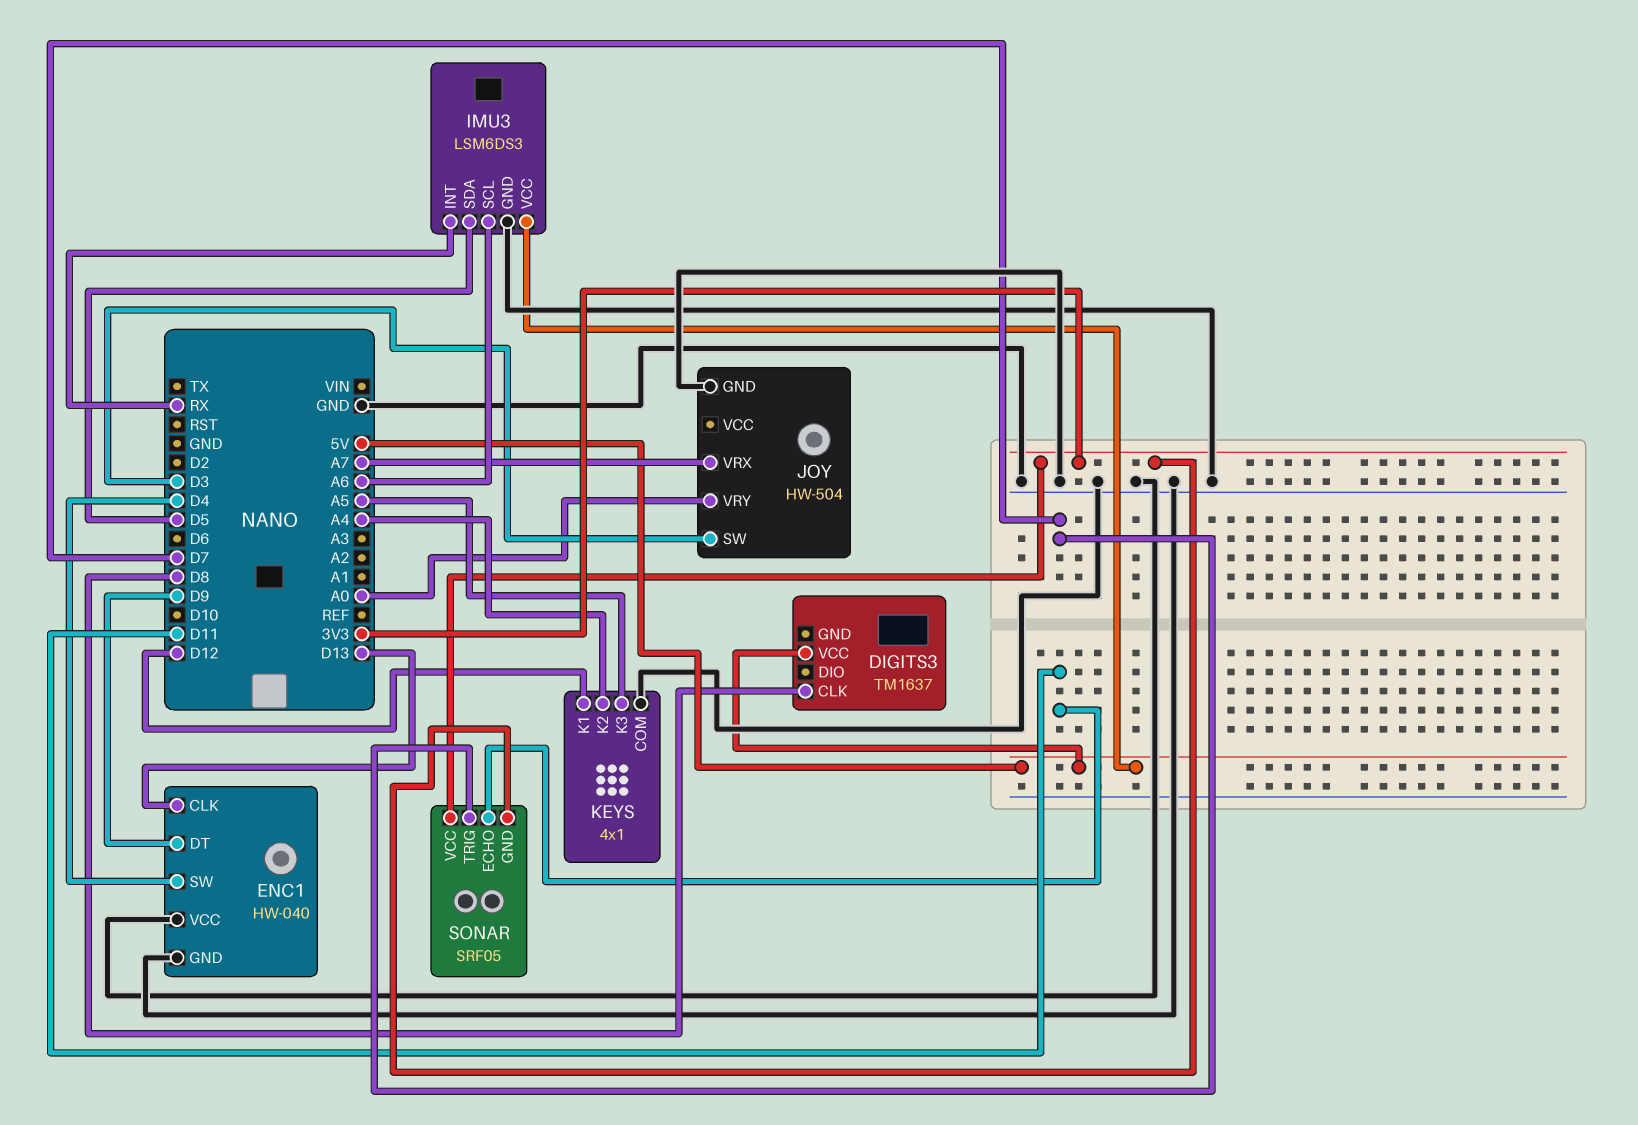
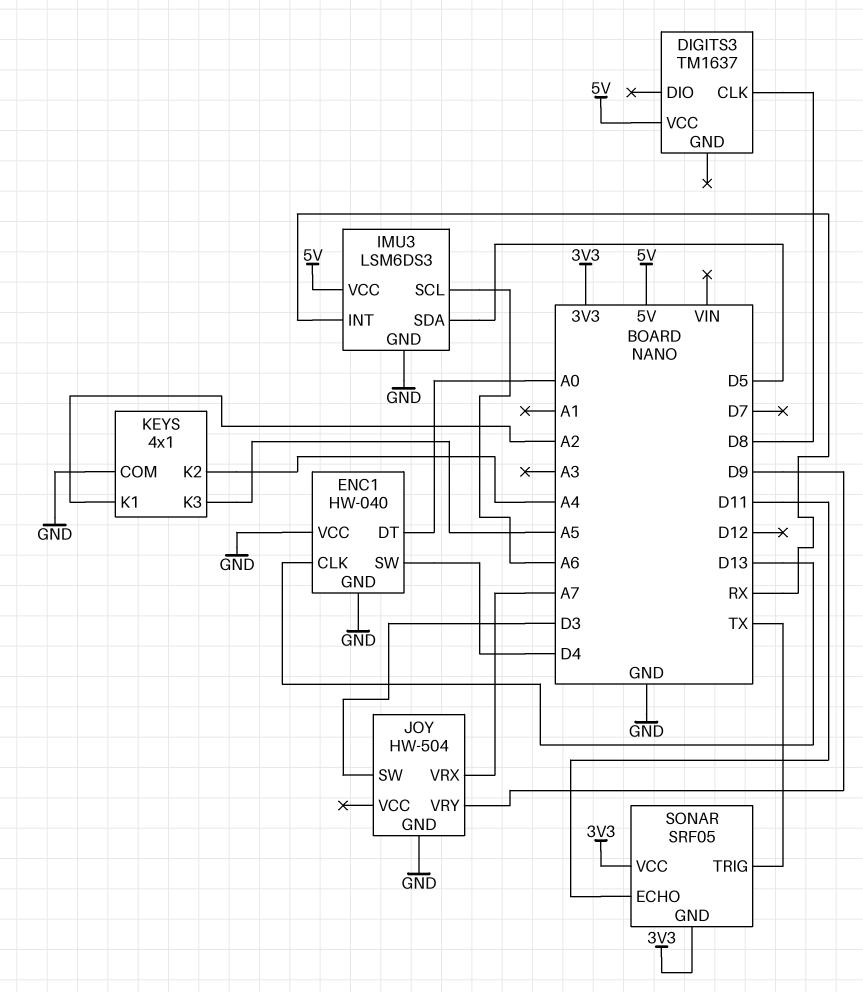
ENC1 pin DT: D9 -> A0
JOY pin VRY: A0 -> D9
KEYS pin K1: D12 -> A2
SONAR pin TRIG: D7 -> TX

